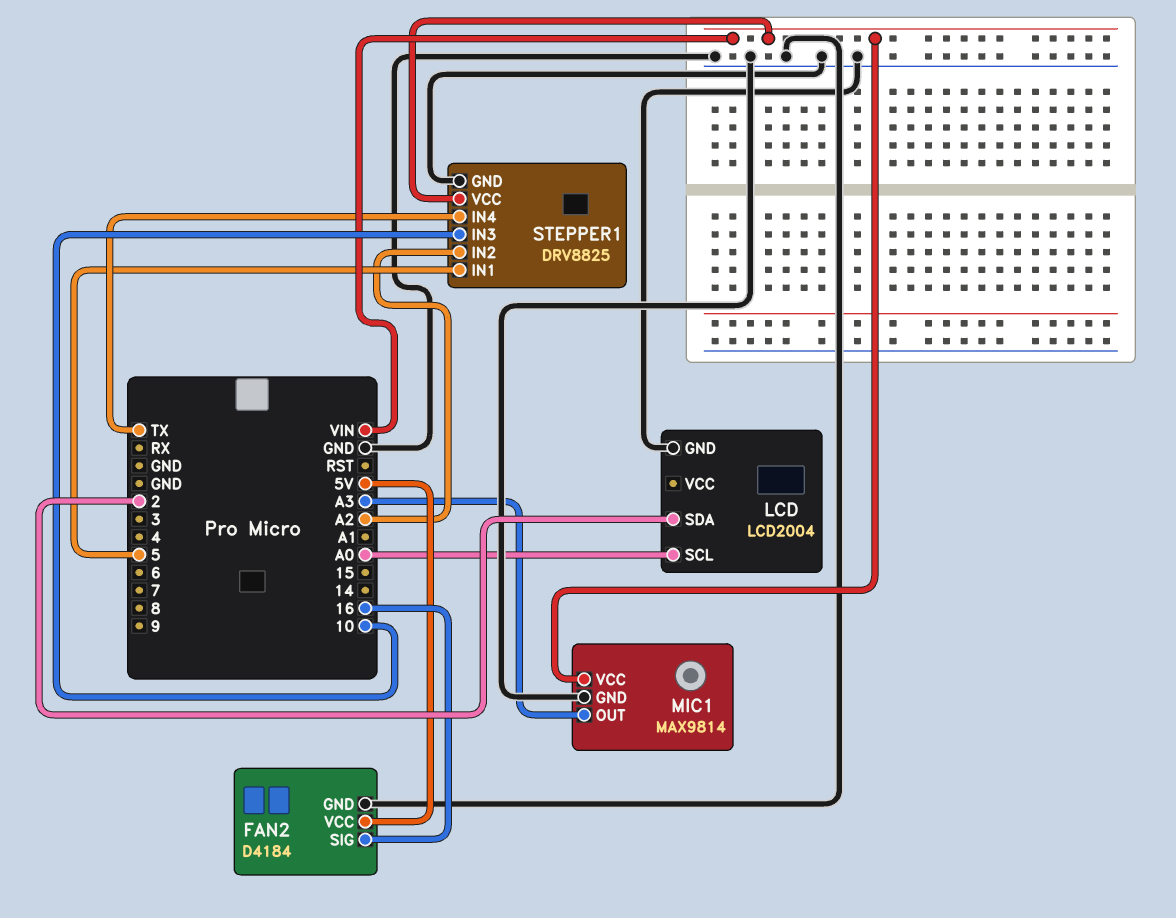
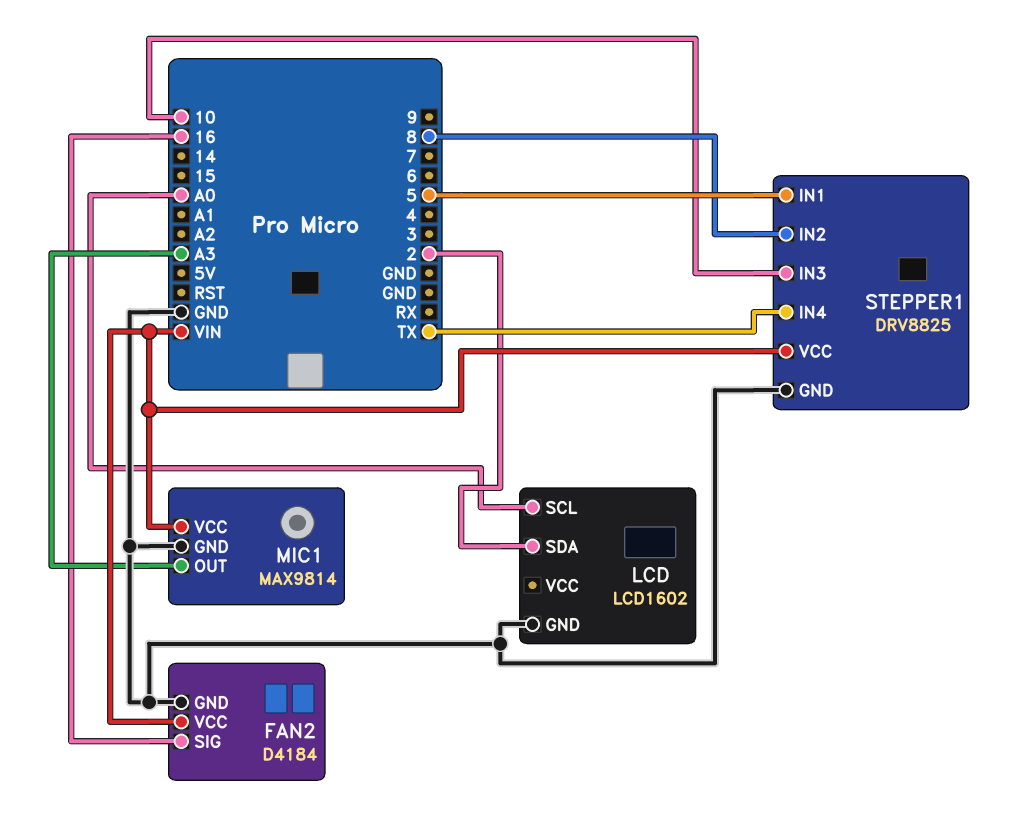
FAN2 pin VCC: 5V -> VIN
LCD: LCD2004 -> LCD1602
STEPPER1 pin IN2: A2 -> 8

